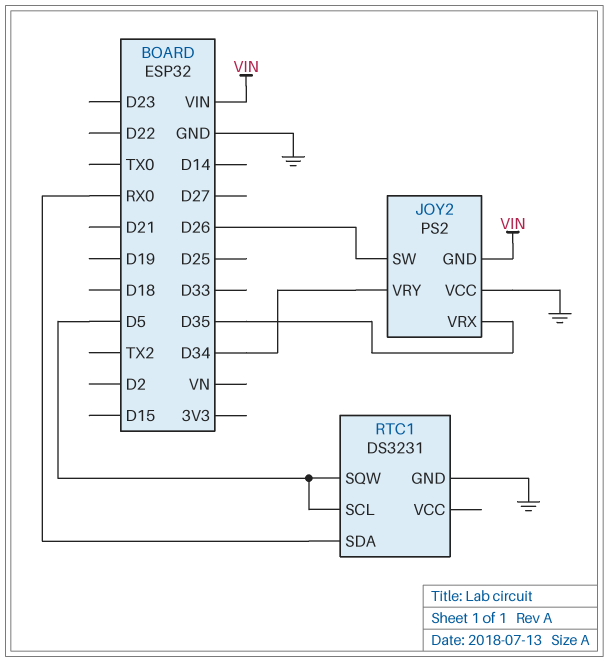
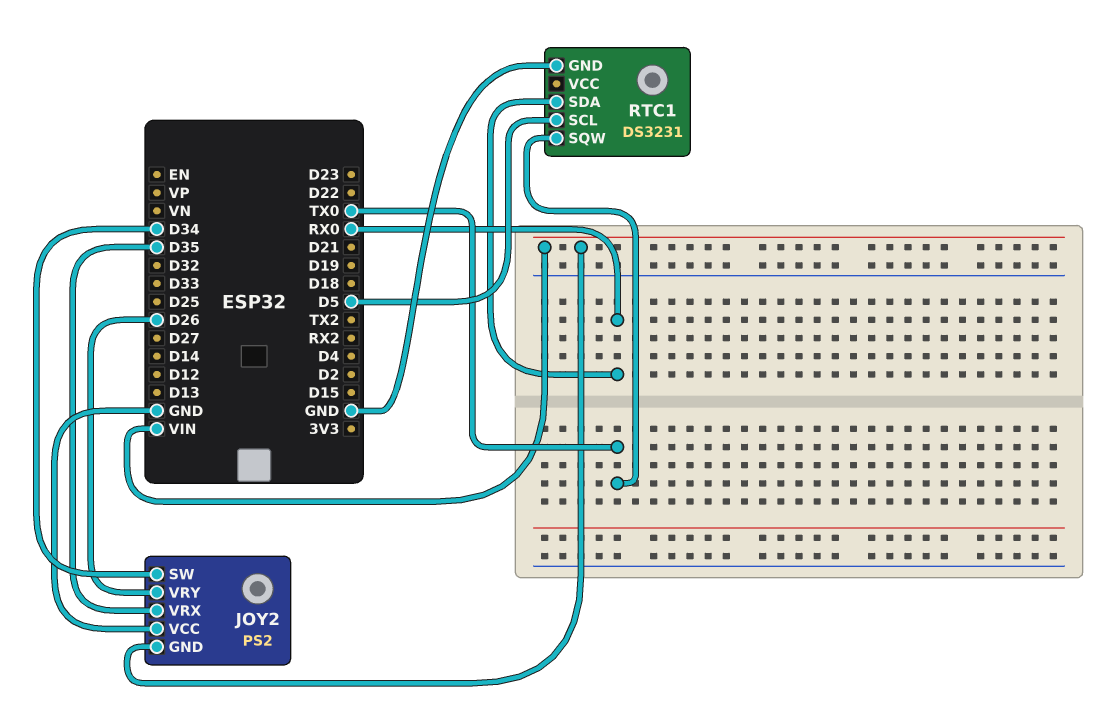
JOY2 pin SW: D26 -> D34
JOY2 pin VRY: D34 -> D26
RTC1 pin SQW: D5 -> TX0

